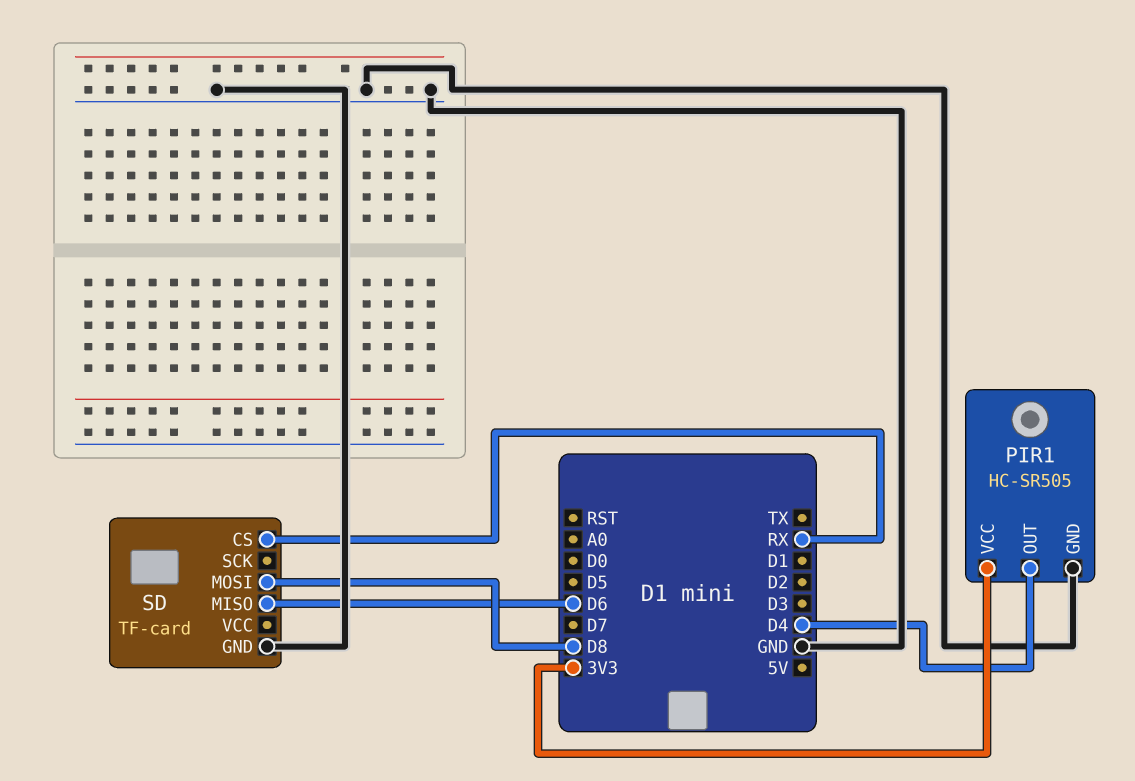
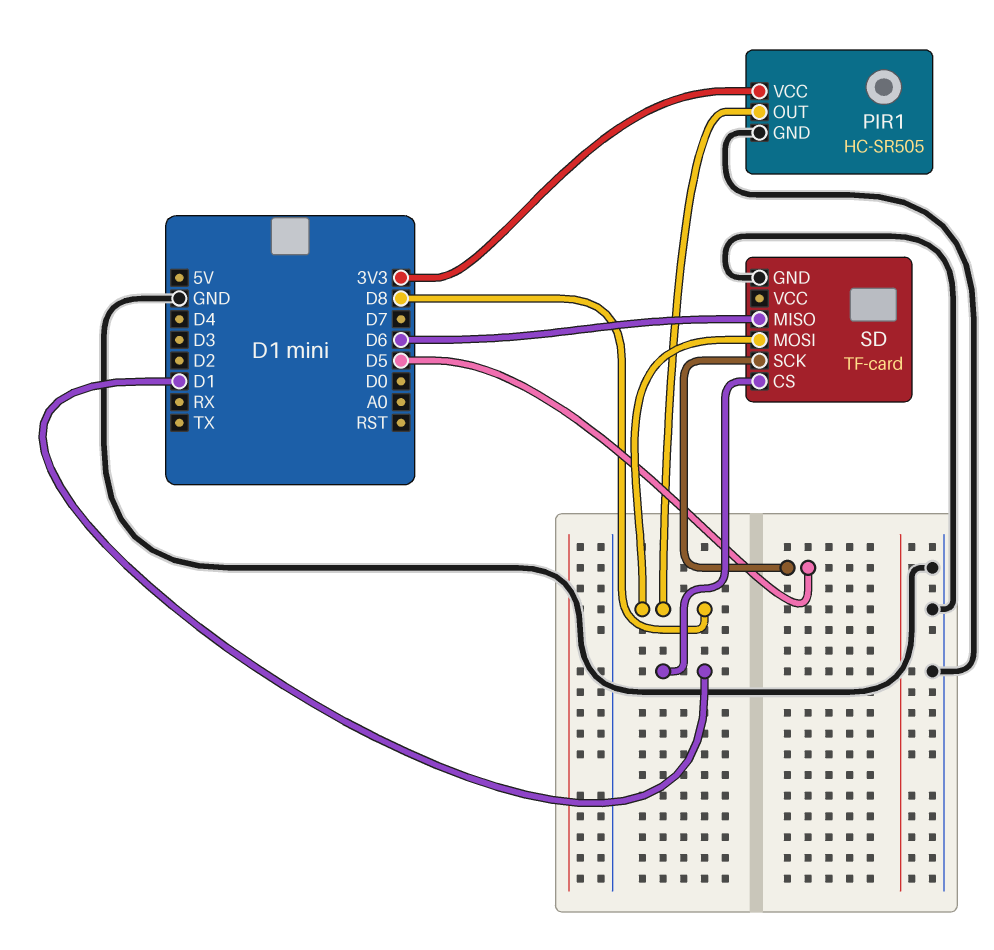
PIR1 pin OUT: D4 -> D8
SD pin CS: RX -> D1
SD pin SCK: none -> D5

